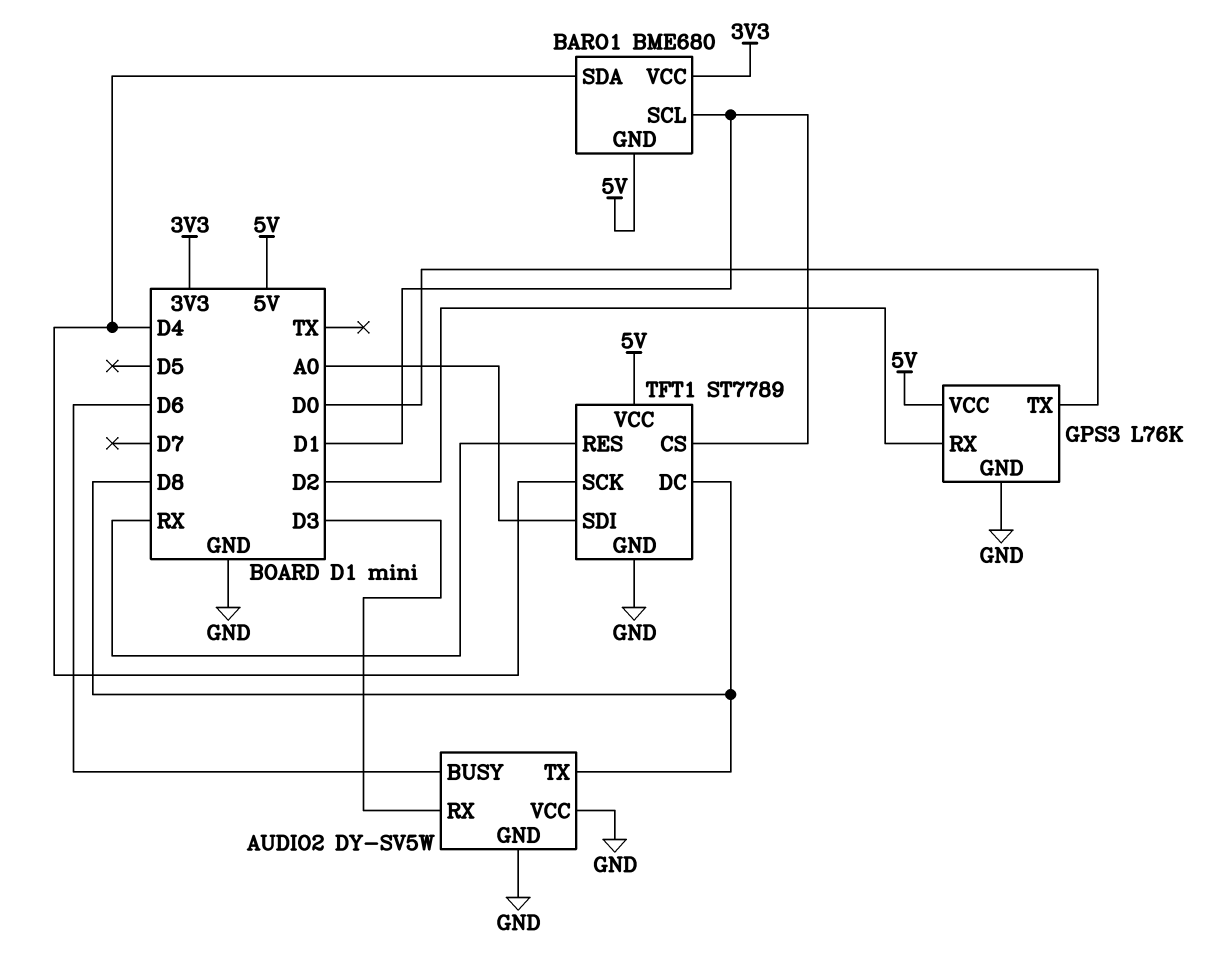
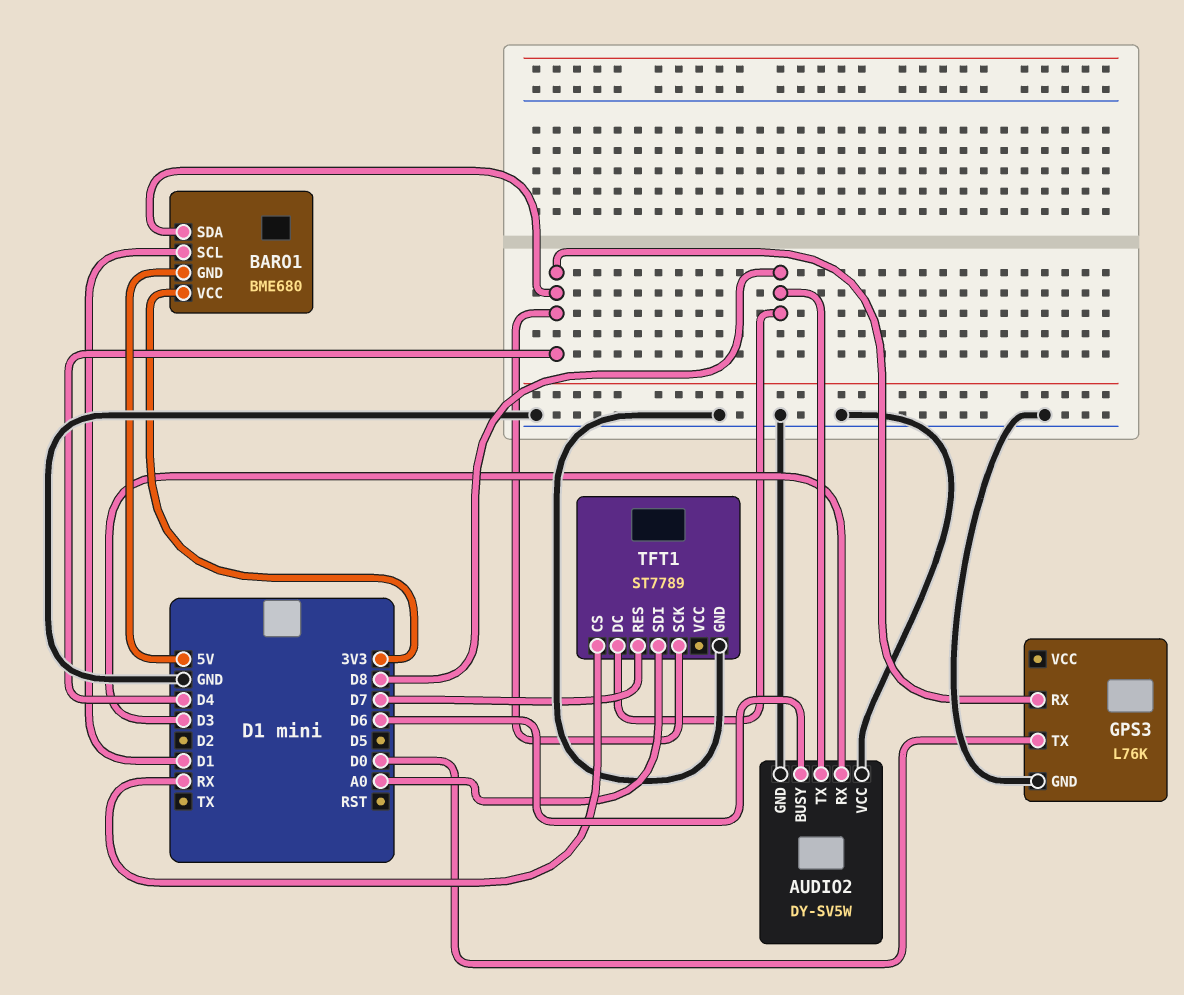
GPS3 pin RX: D2 -> D4
GPS3 pin VCC: 5V -> none
TFT1 pin CS: D1 -> RX
TFT1 pin RES: RX -> D7
TFT1 pin VCC: 5V -> none

